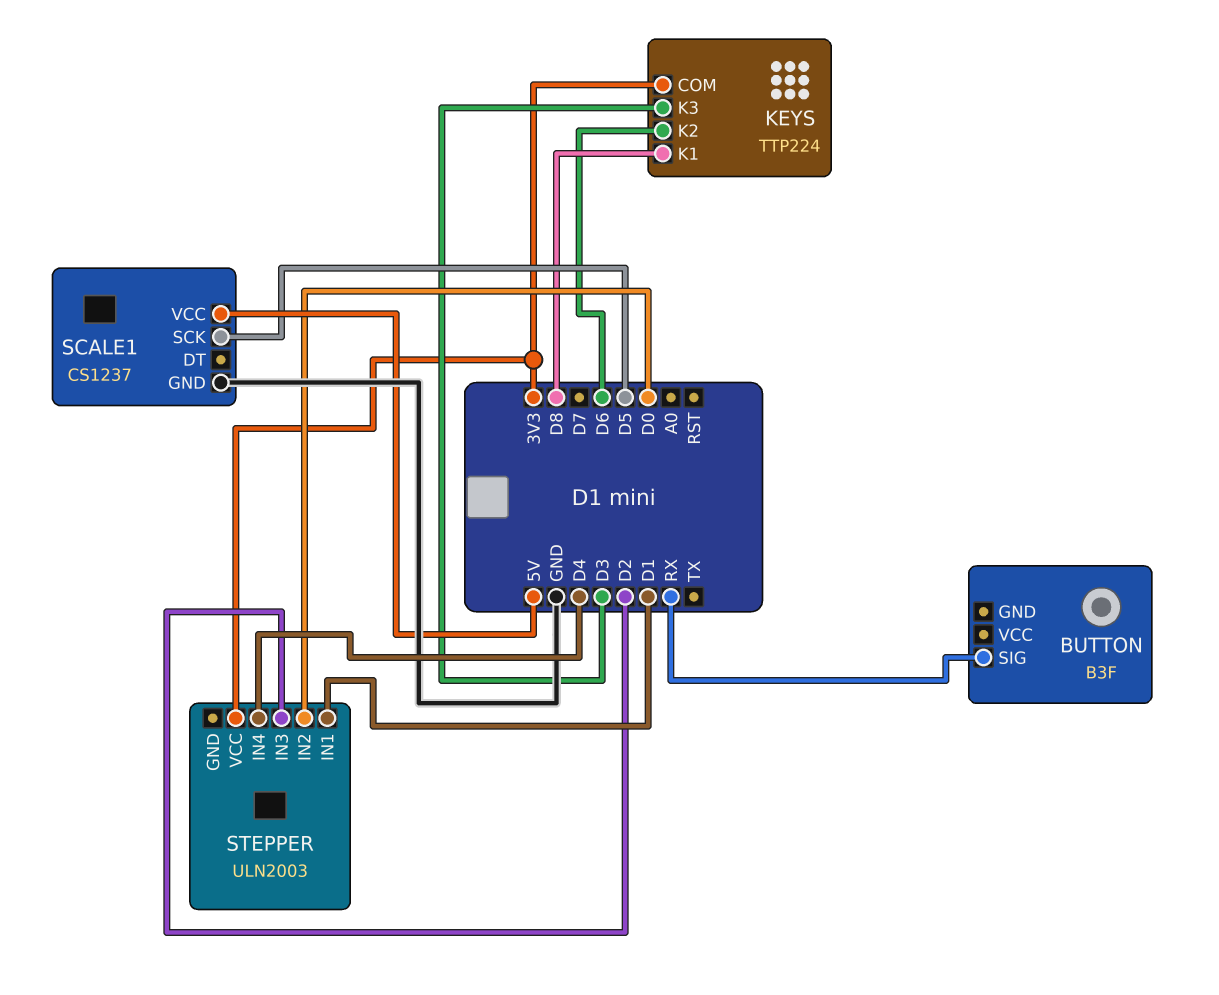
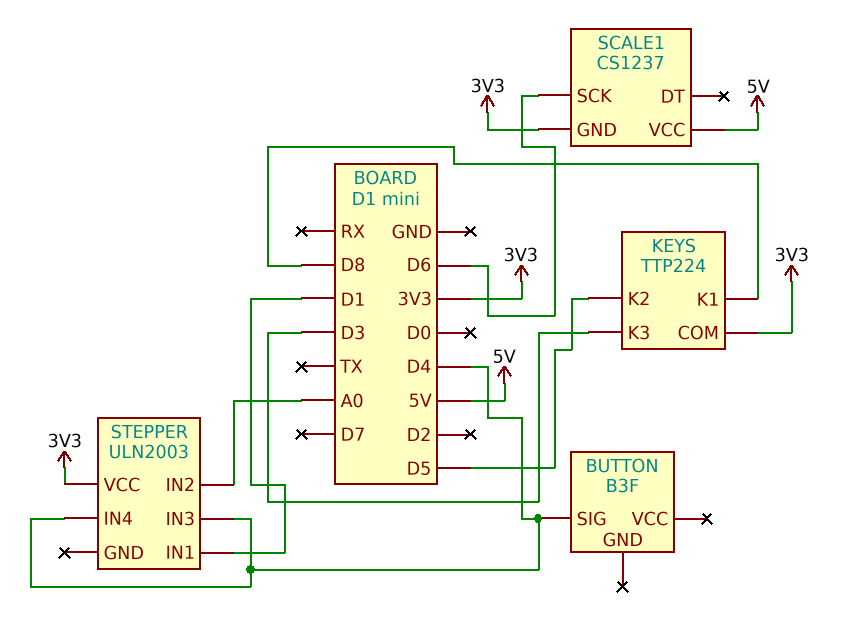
BUTTON pin SIG: RX -> D4
KEYS pin K2: D6 -> D5
SCALE1 pin GND: GND -> 3V3
SCALE1 pin SCK: D5 -> D6
STEPPER pin IN2: D0 -> A0
STEPPER pin IN3: D2 -> D4

